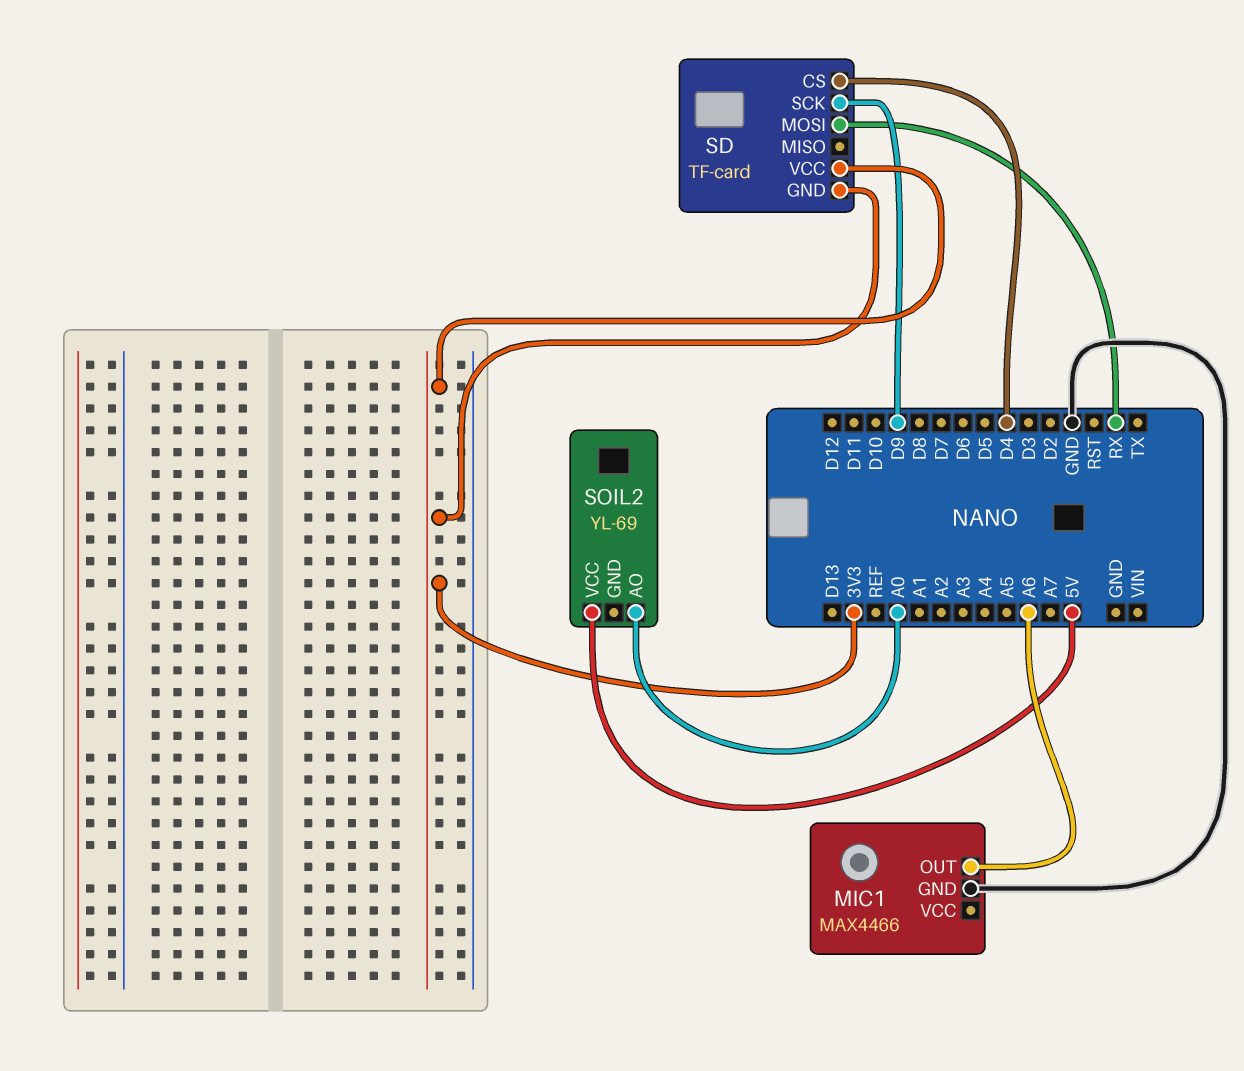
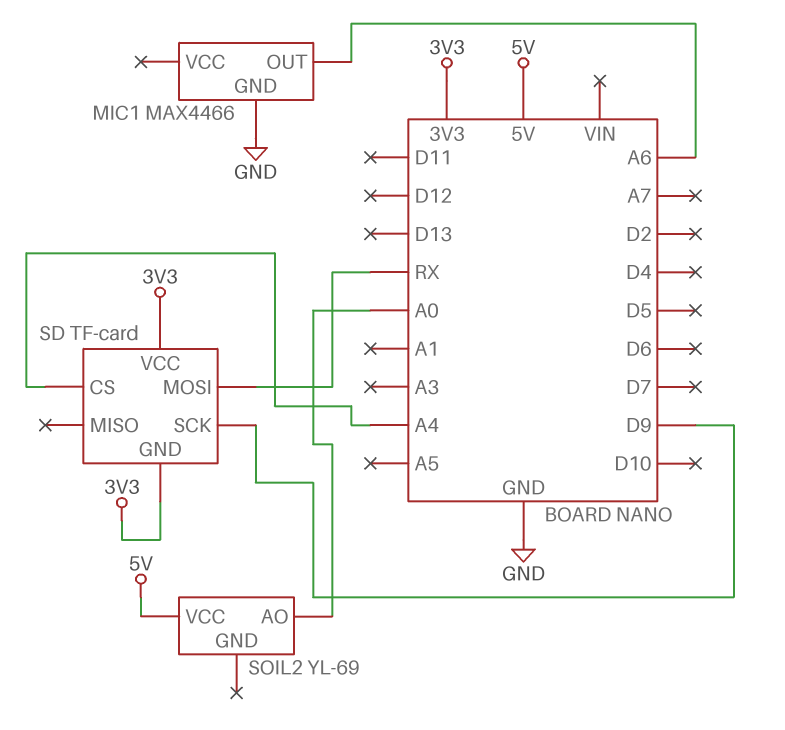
SD pin CS: D4 -> A4

